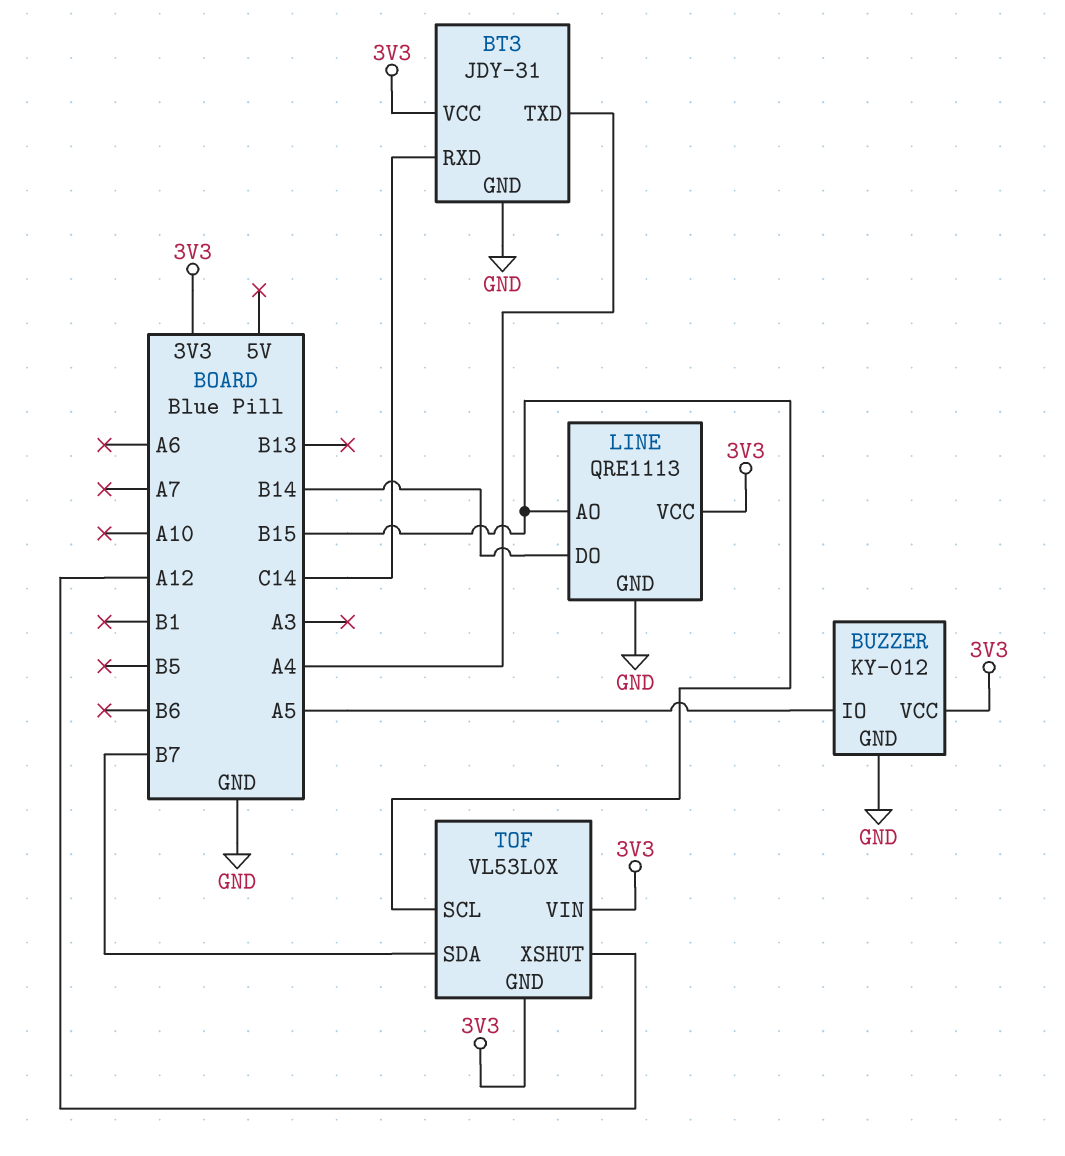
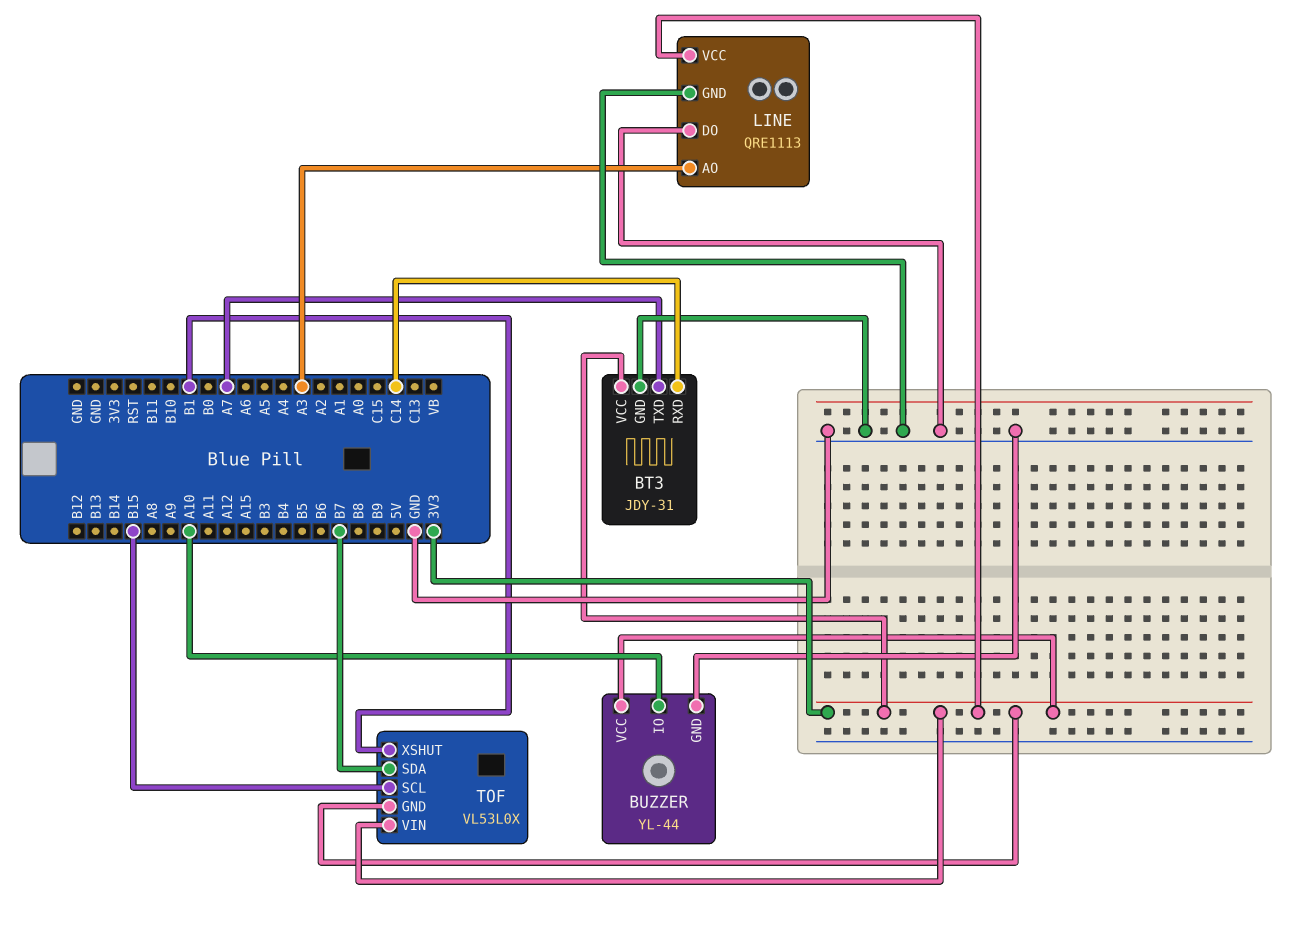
BT3 pin TXD: A4 -> A7
BUZZER: KY-012 -> YL-44
BUZZER pin IO: A5 -> A10
LINE pin AO: B15 -> A3
LINE pin DO: B14 -> GND
TOF pin XSHUT: A12 -> B1

